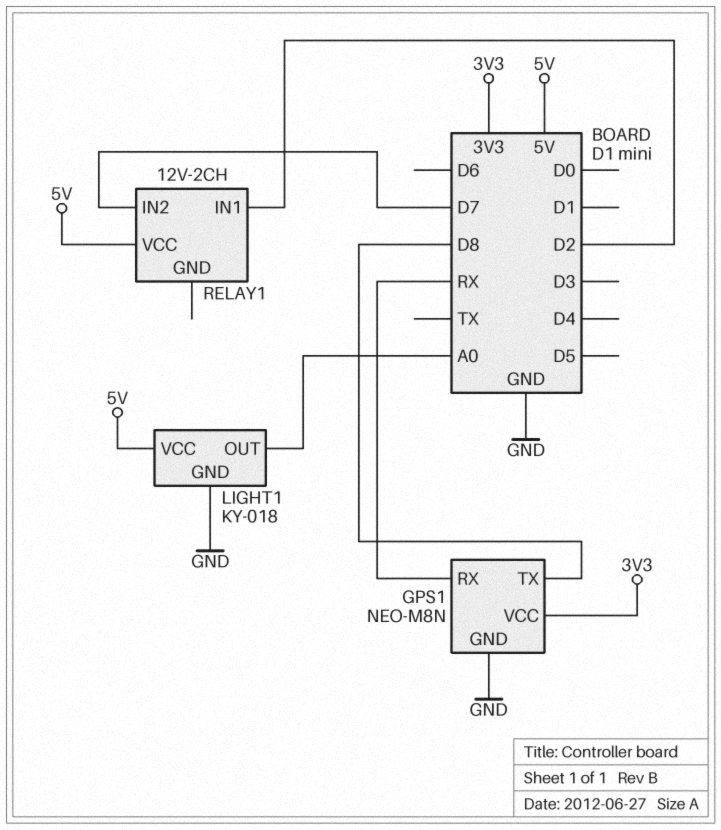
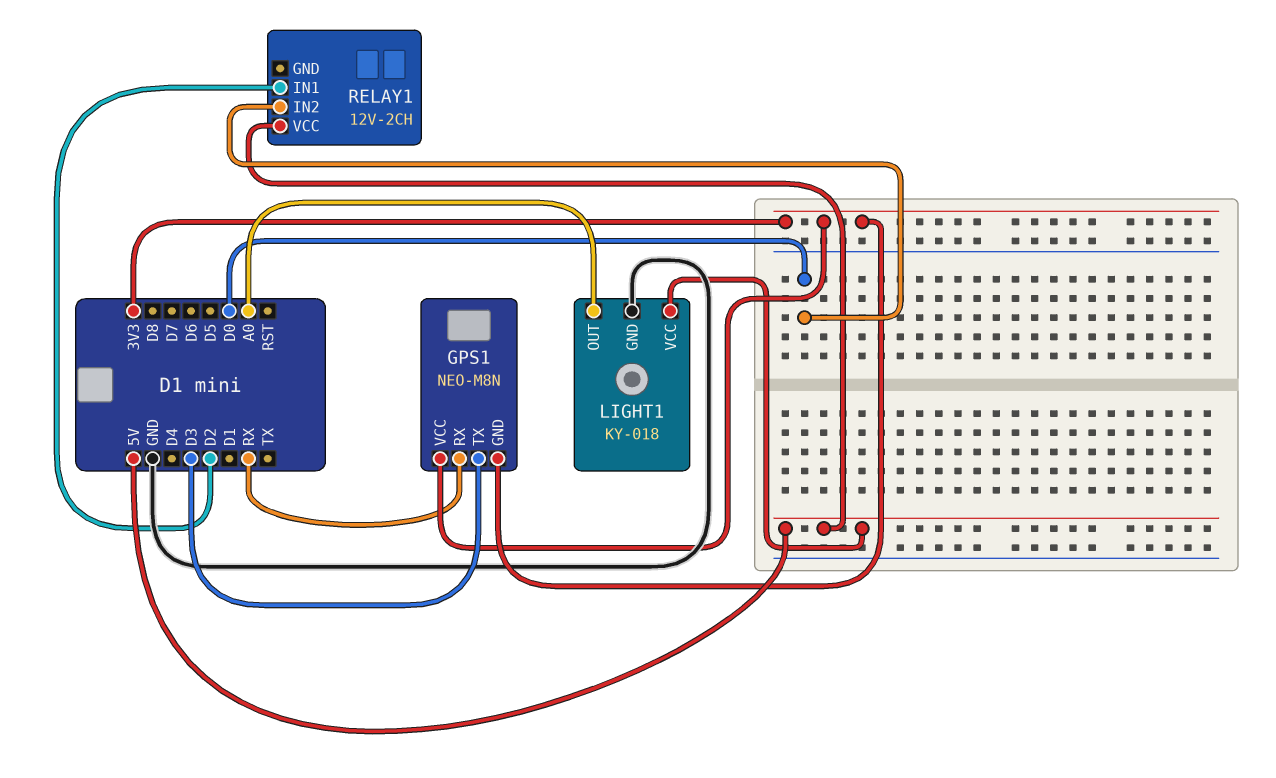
GPS1 pin GND: GND -> 3V3
GPS1 pin TX: D8 -> D3
RELAY1 pin IN2: D7 -> D0

